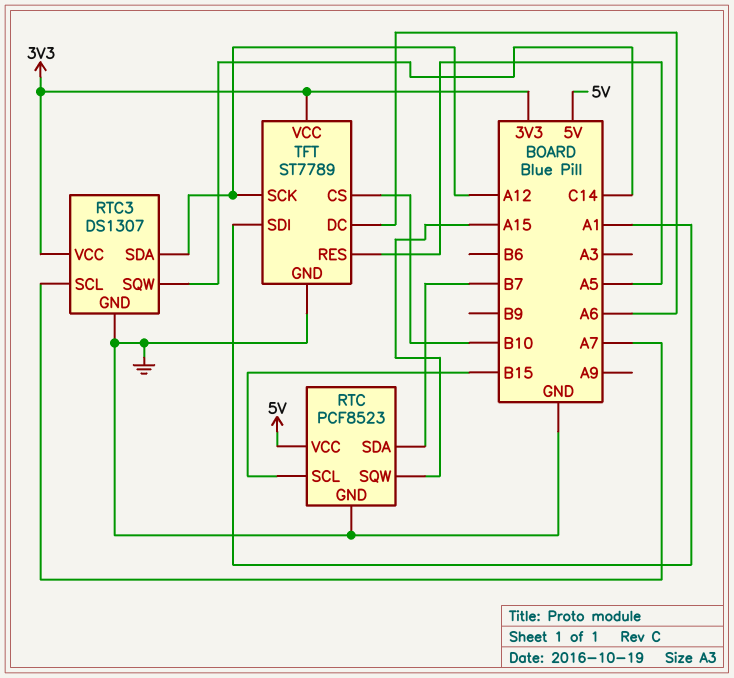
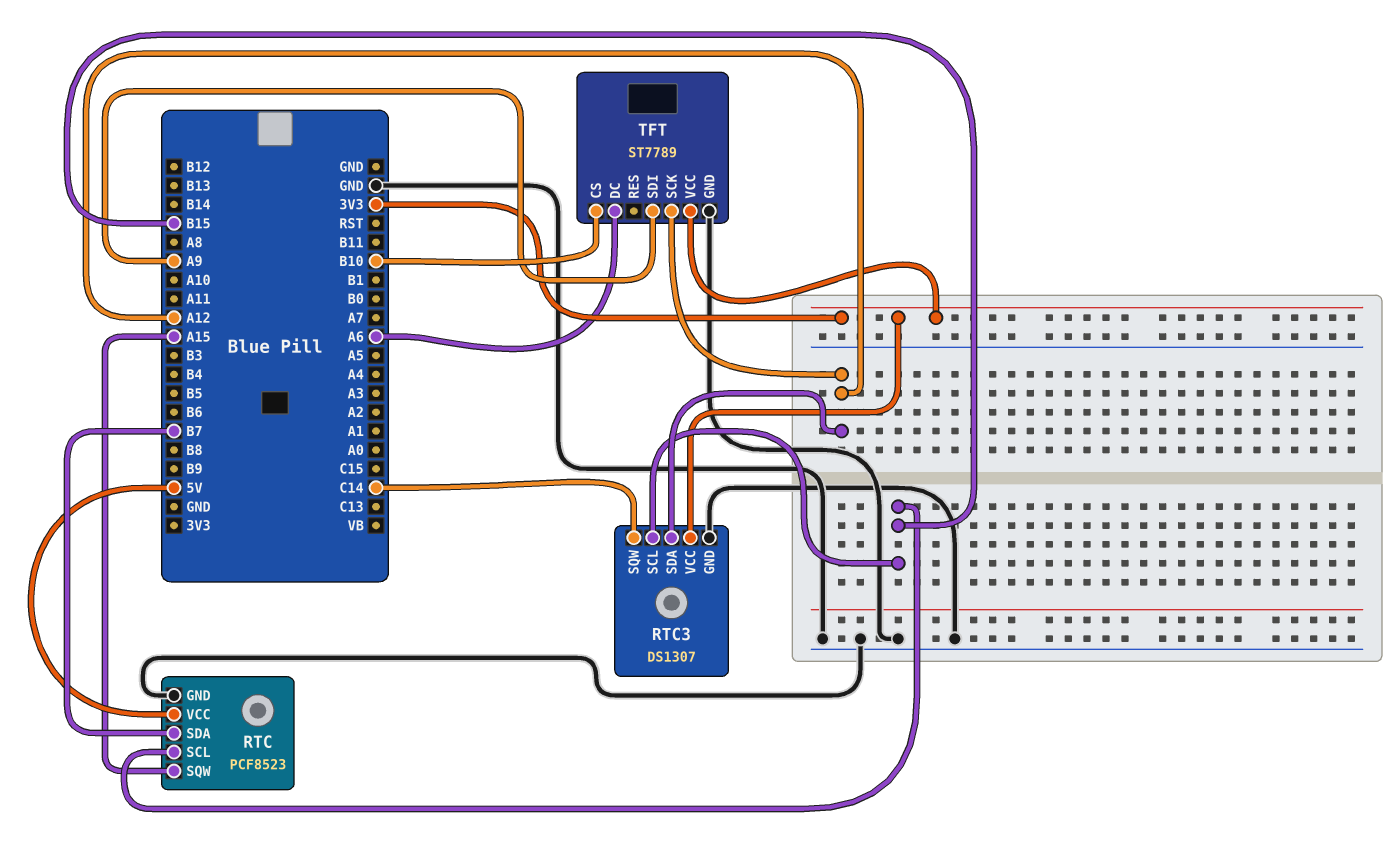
RTC3 pin SCL: A7 -> B15
TFT pin RES: A5 -> none
TFT pin SDI: A1 -> A9

